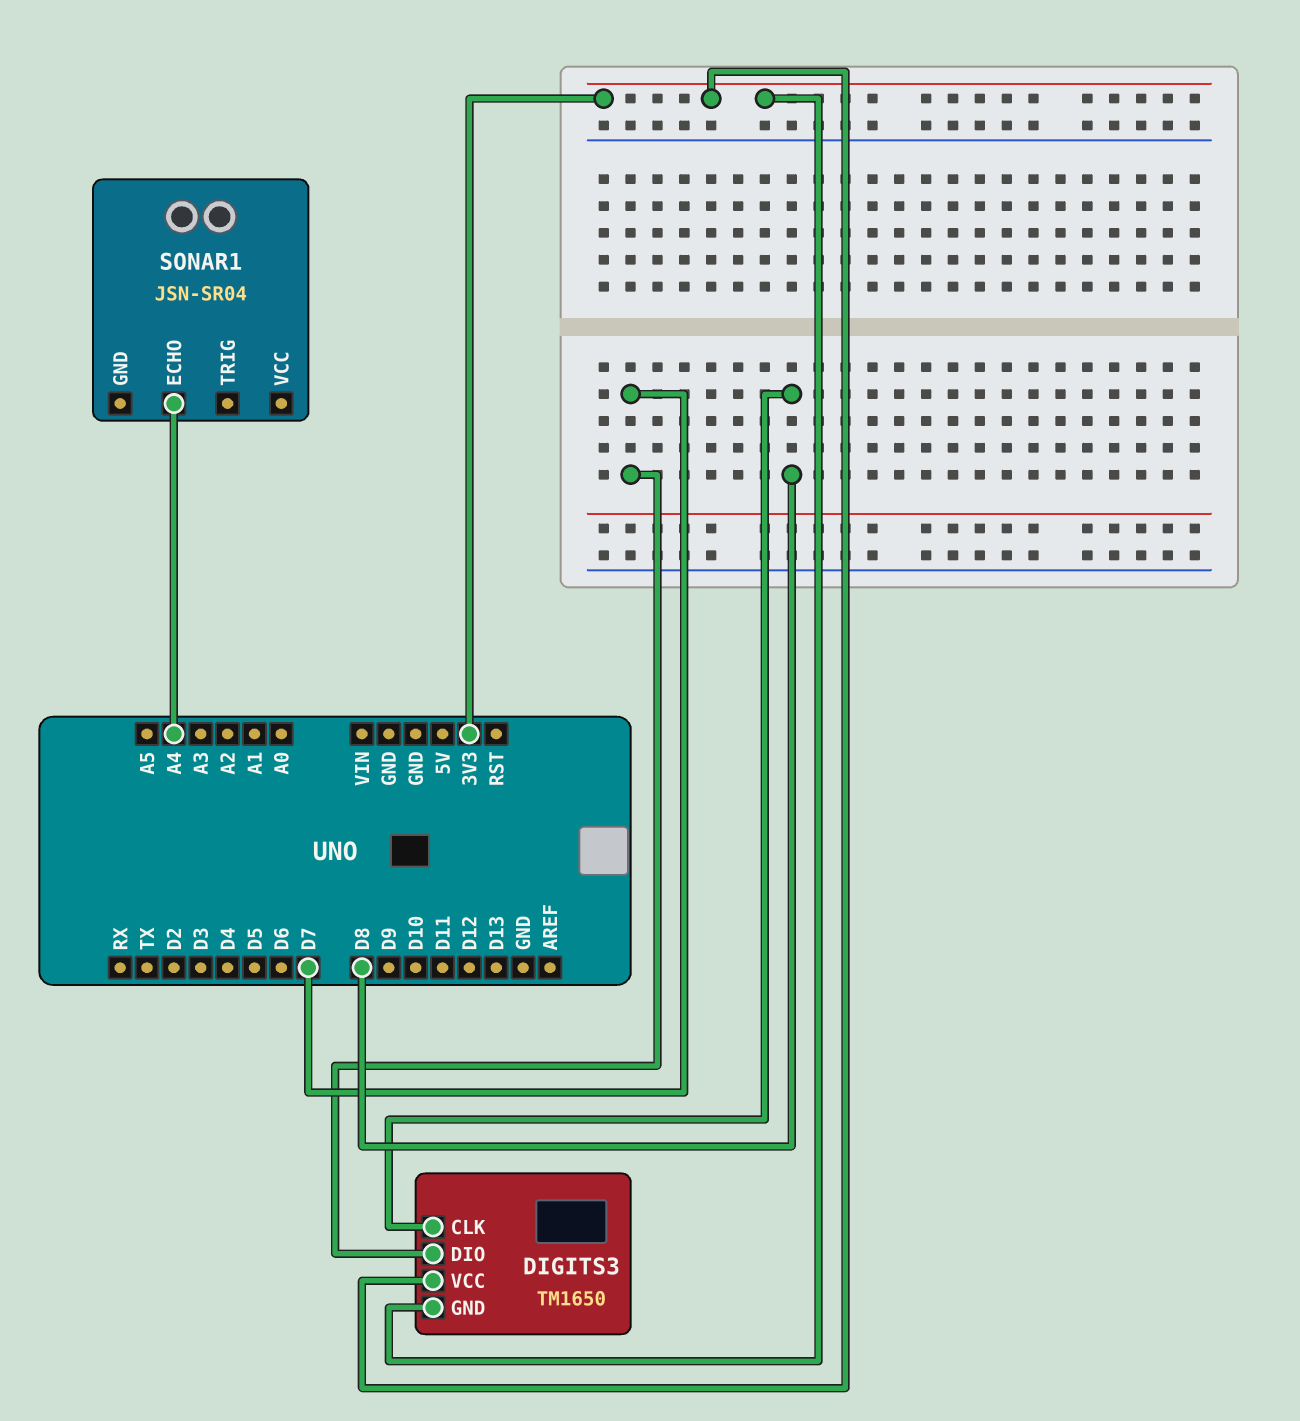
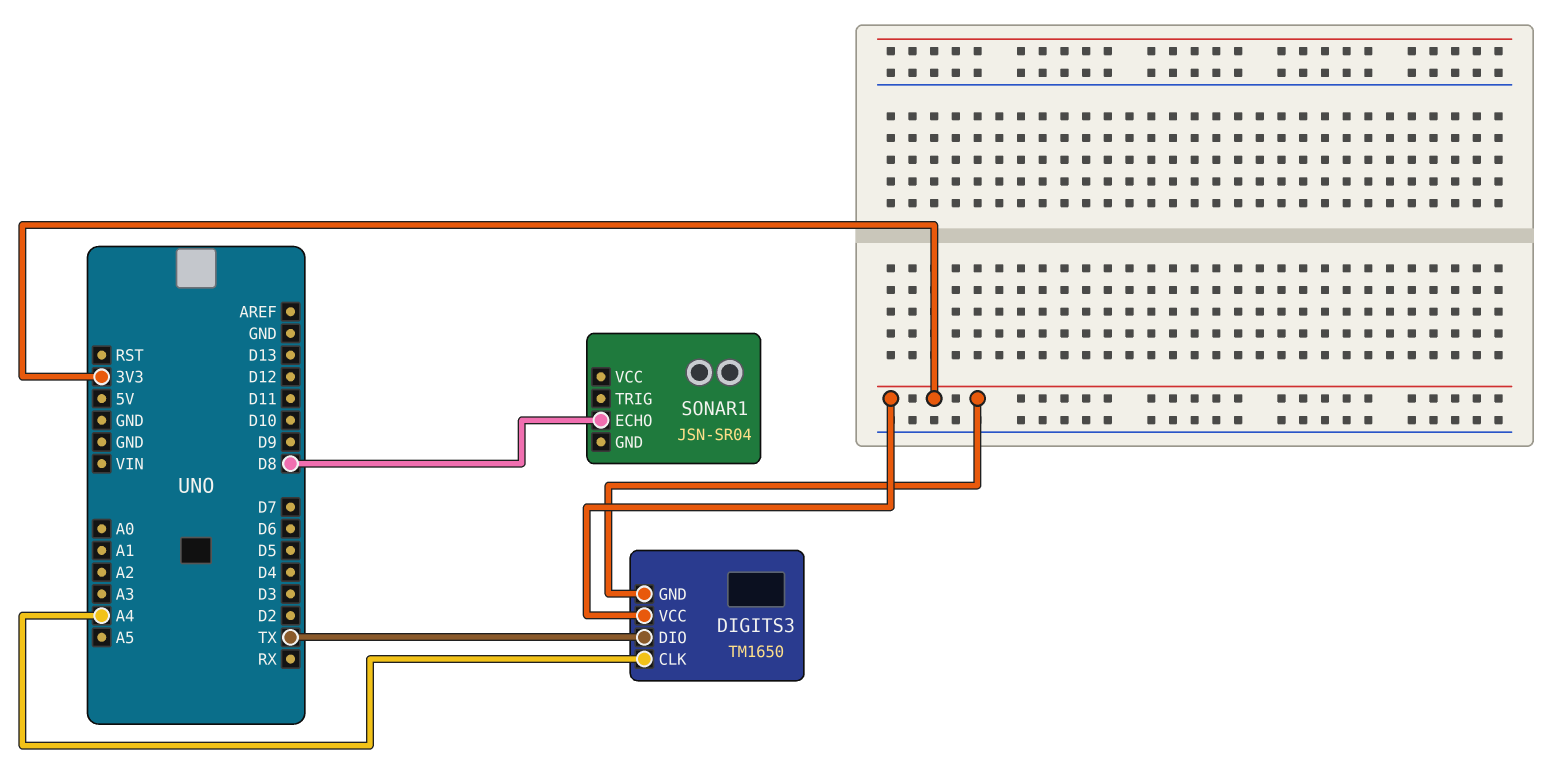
DIGITS3 pin CLK: D8 -> A4
DIGITS3 pin DIO: D7 -> TX
SONAR1 pin ECHO: A4 -> D8

